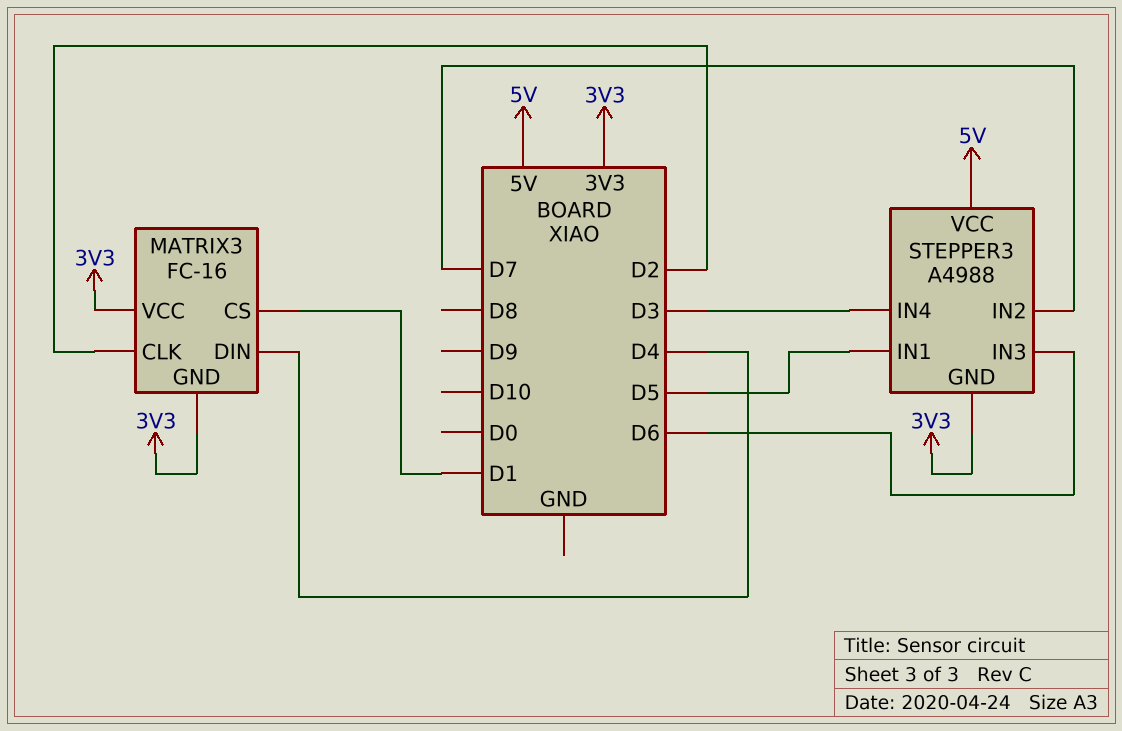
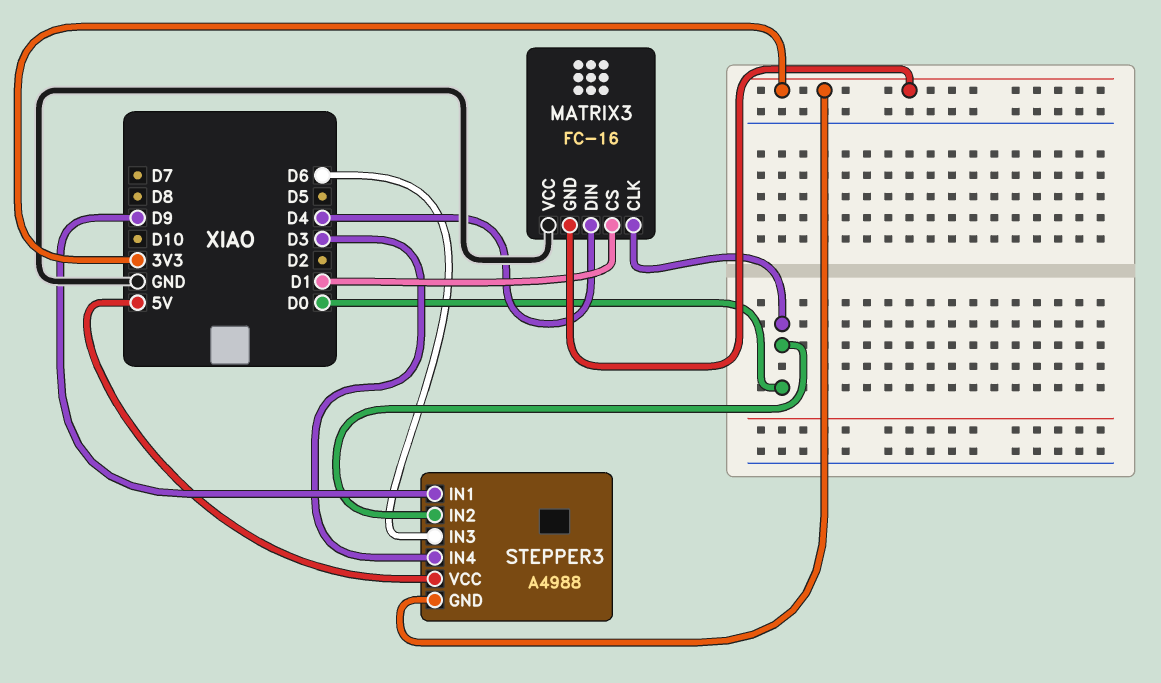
MATRIX3 pin CLK: D2 -> D0
MATRIX3 pin VCC: 3V3 -> GND
STEPPER3 pin IN1: D5 -> D9
STEPPER3 pin IN2: D7 -> D0

